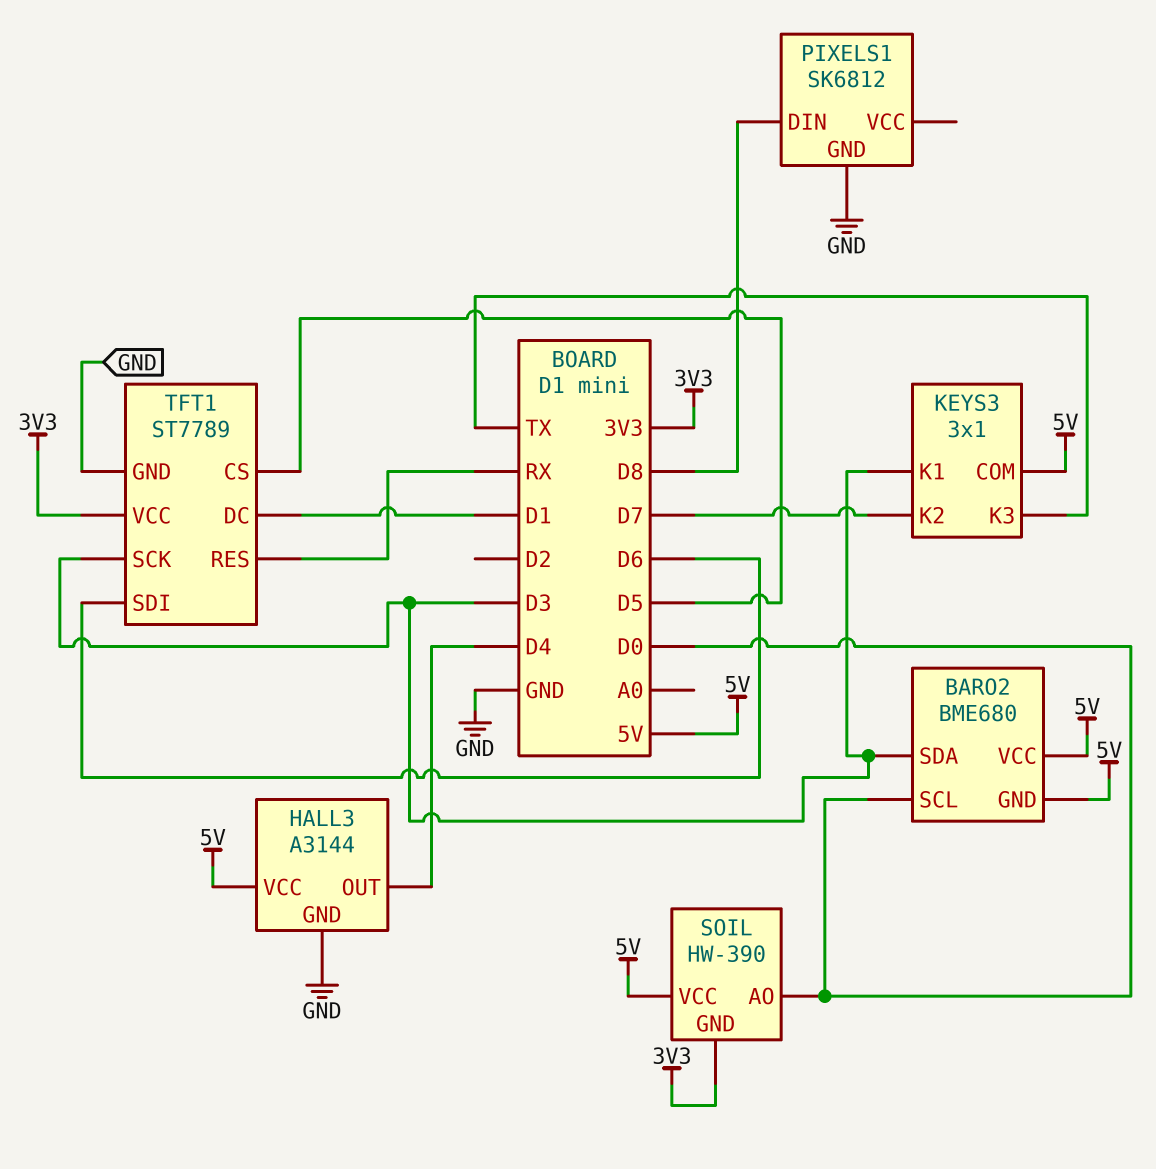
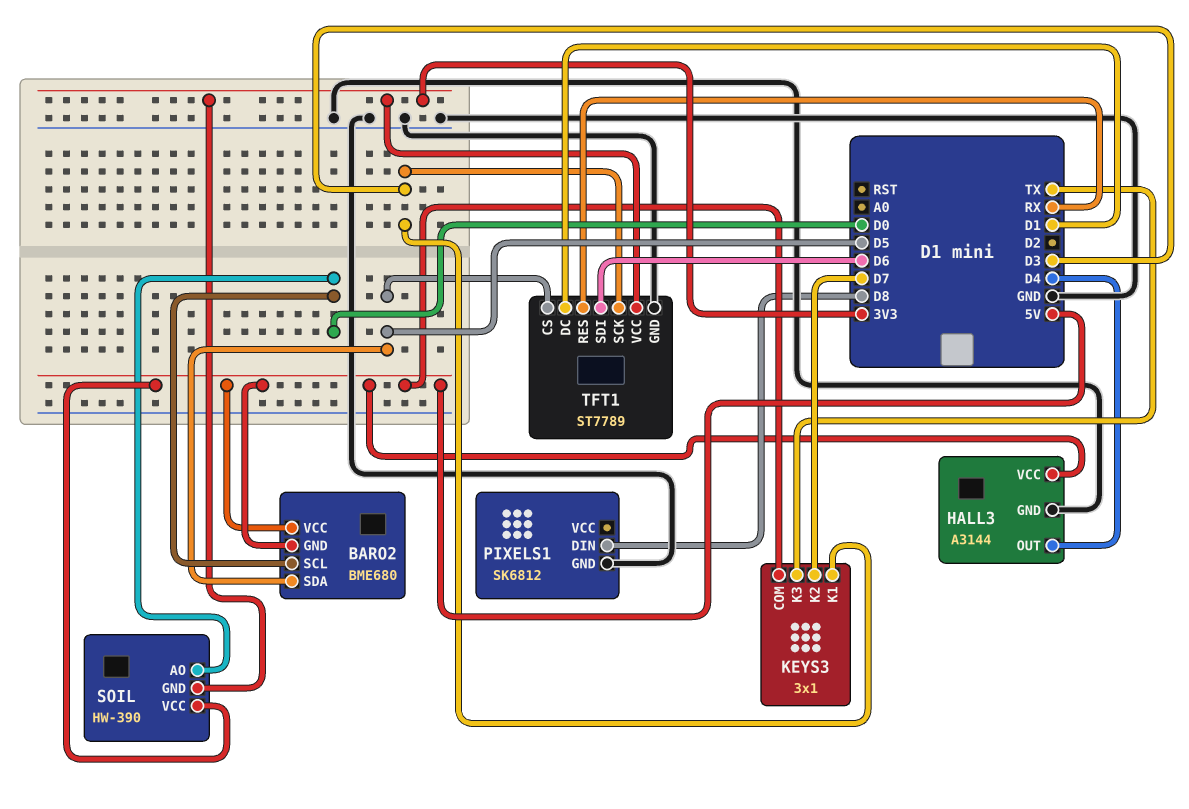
BARO2 pin SDA: D3 -> D5

